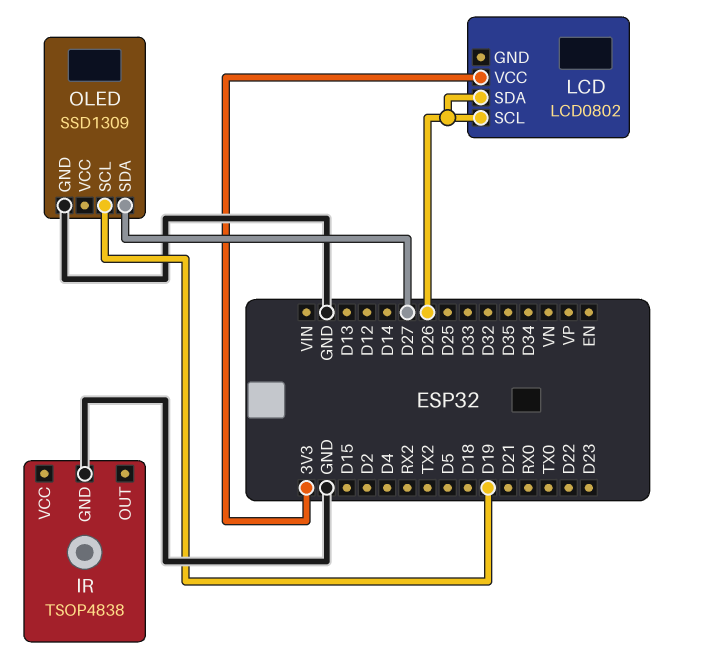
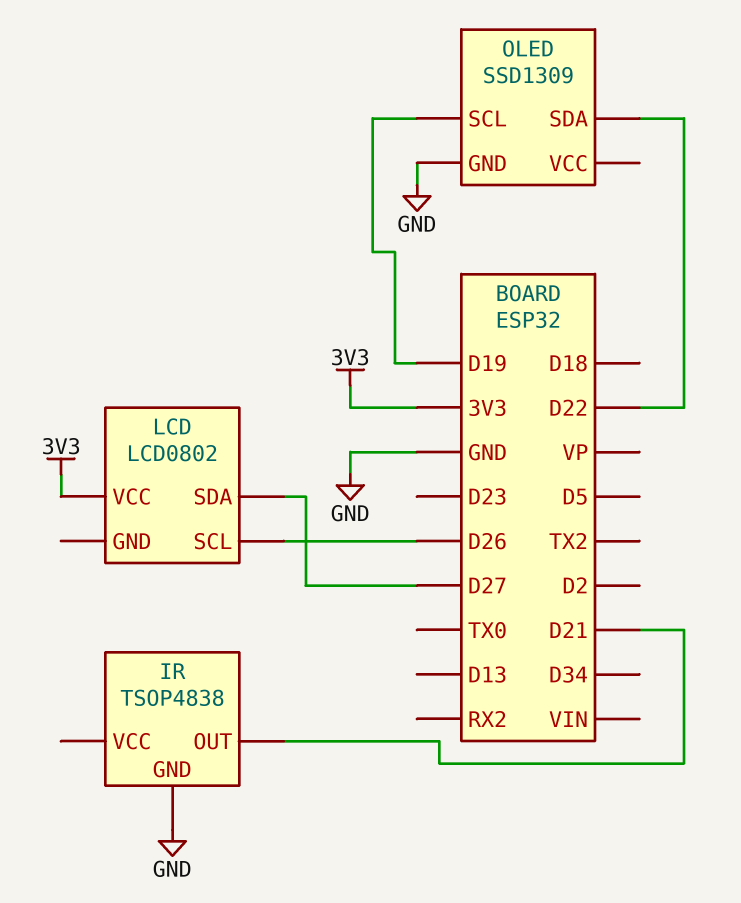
IR pin OUT: none -> D21
LCD pin SDA: D26 -> D27
OLED pin SDA: D27 -> D22

